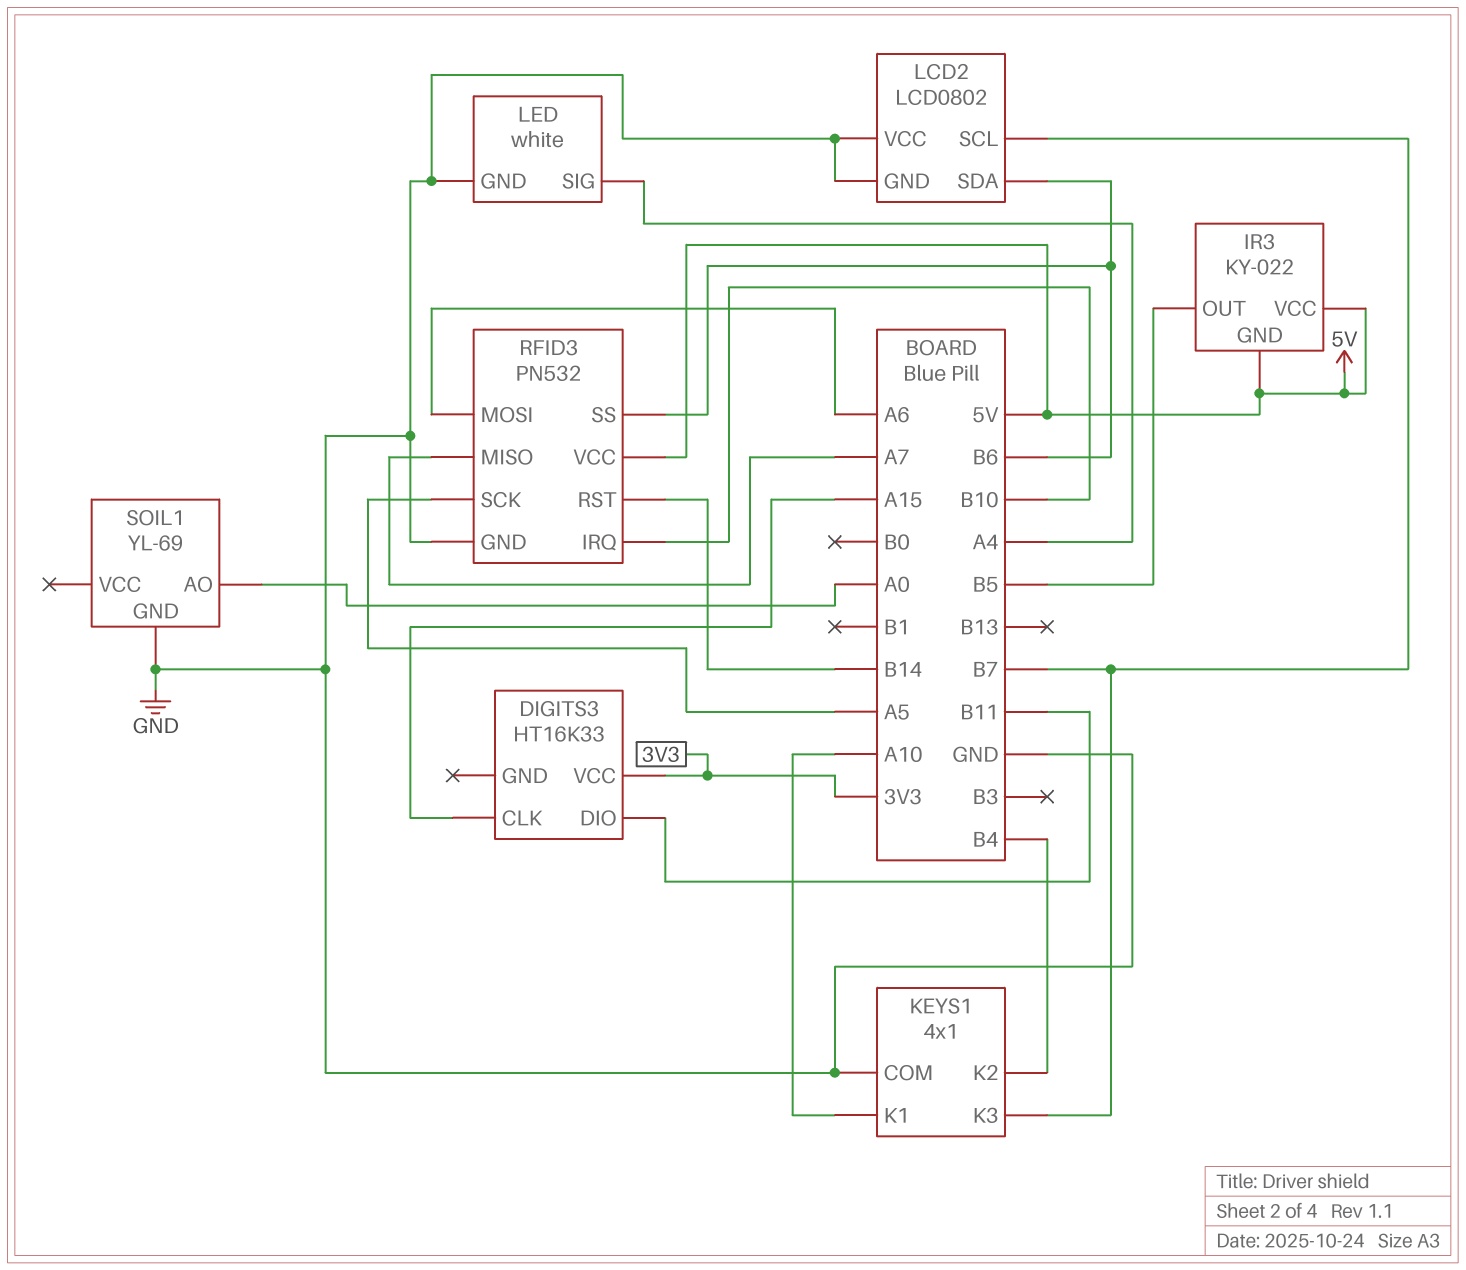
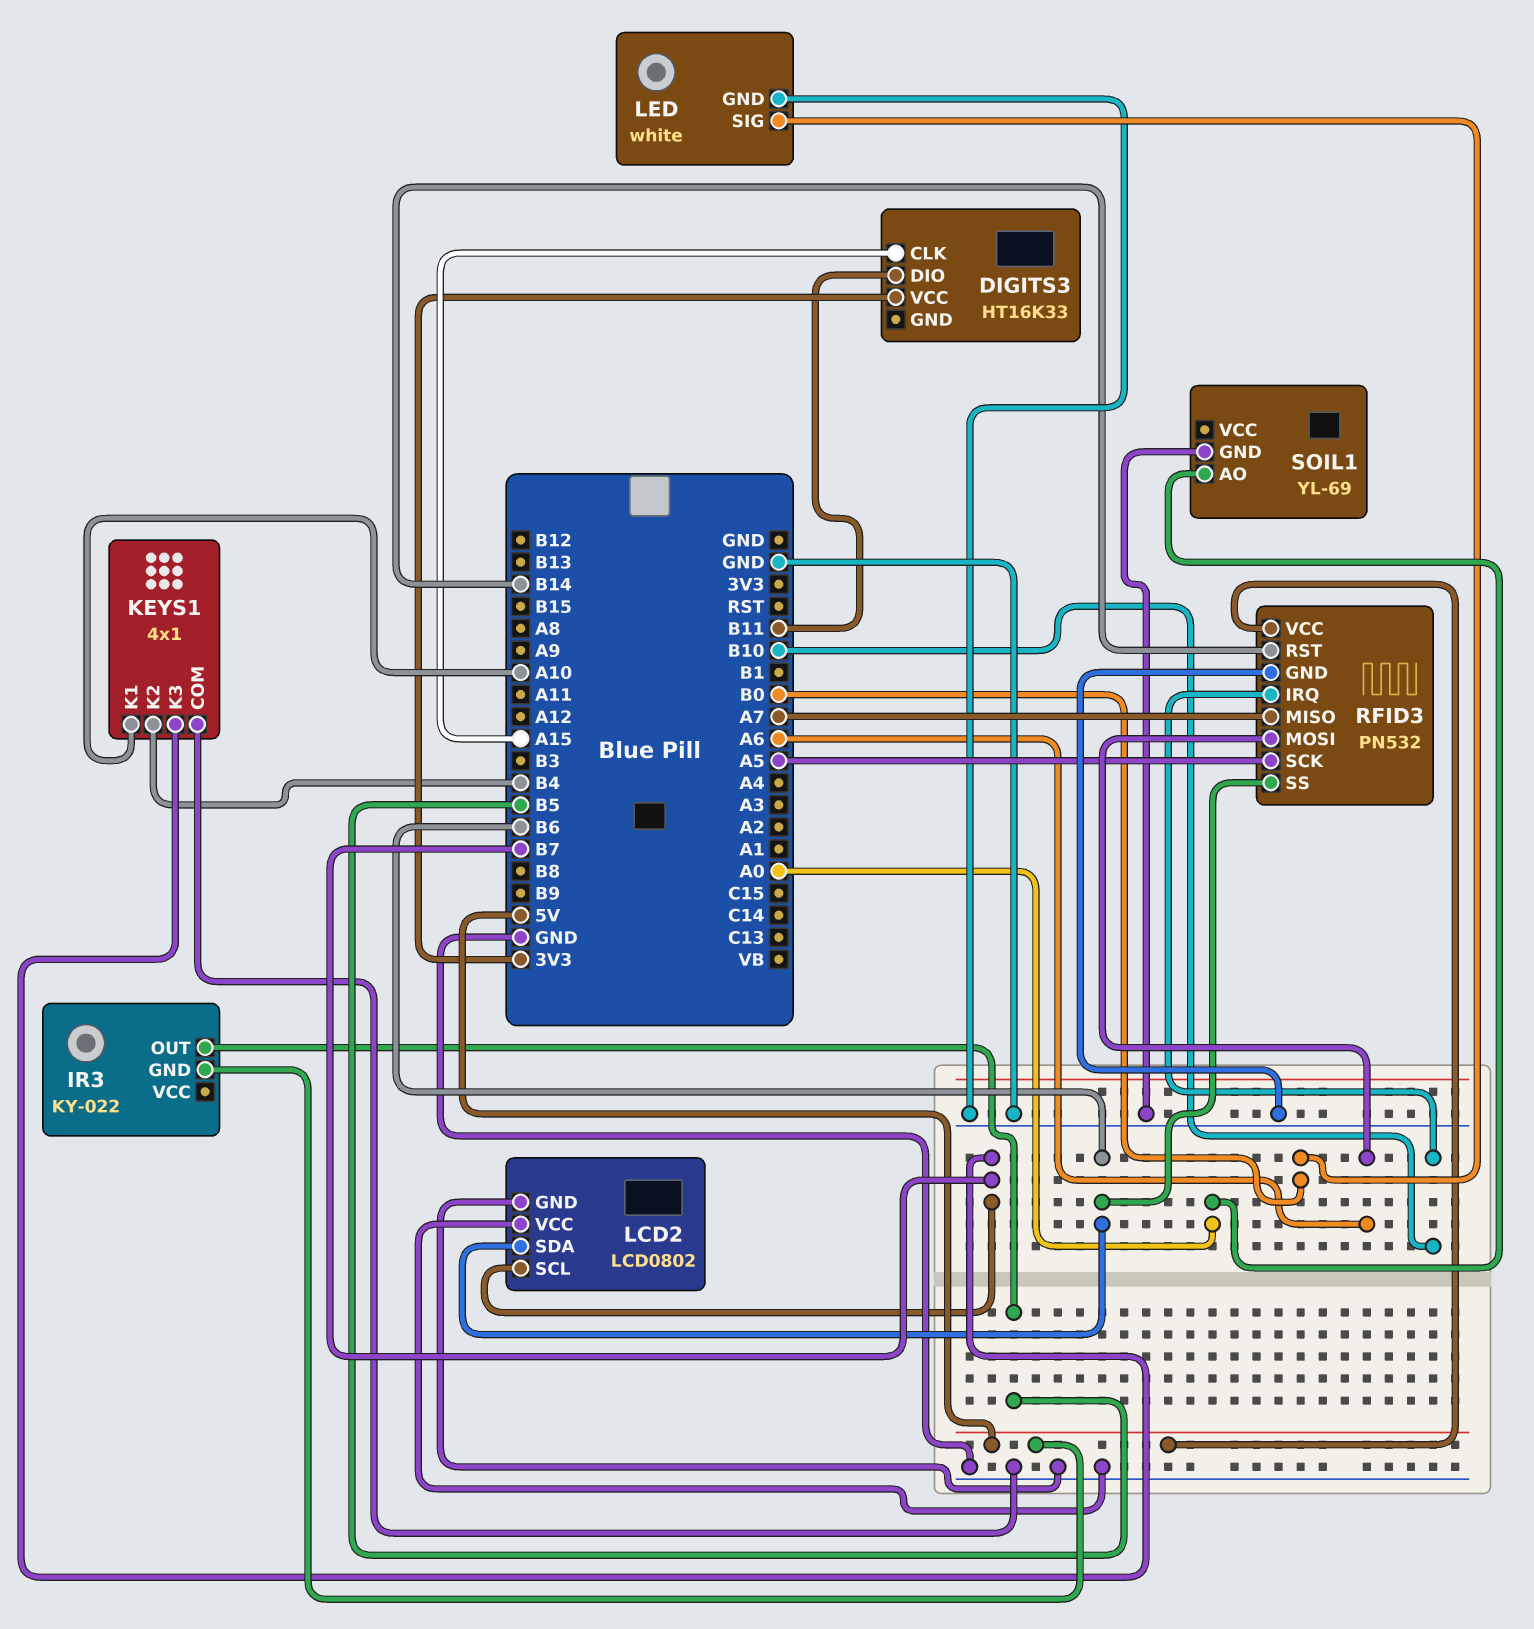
IR3 pin VCC: 5V -> none
LED pin SIG: A4 -> B0

